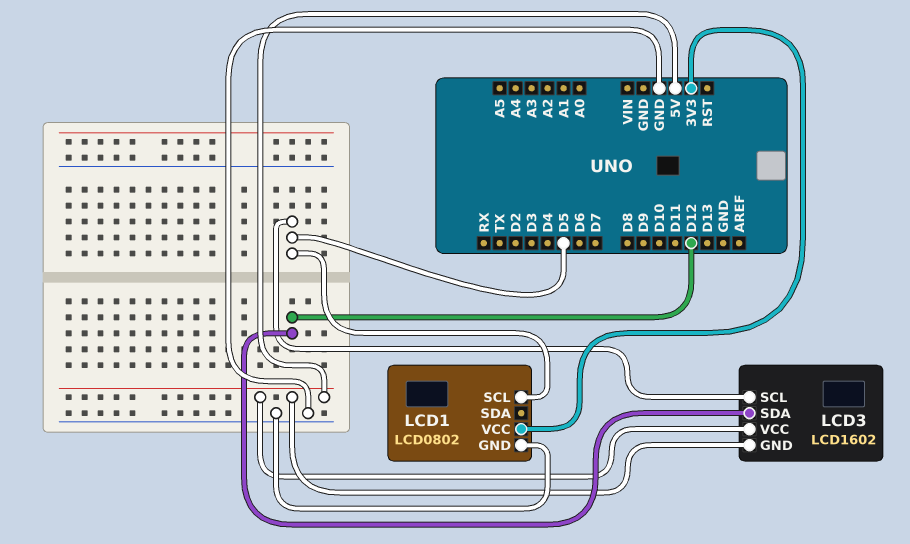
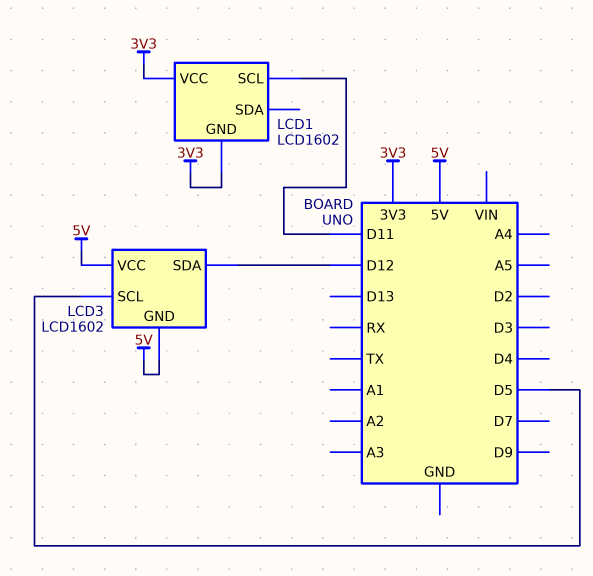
LCD1: LCD0802 -> LCD1602
LCD1 pin GND: GND -> 3V3
LCD1 pin SCL: D5 -> D11

